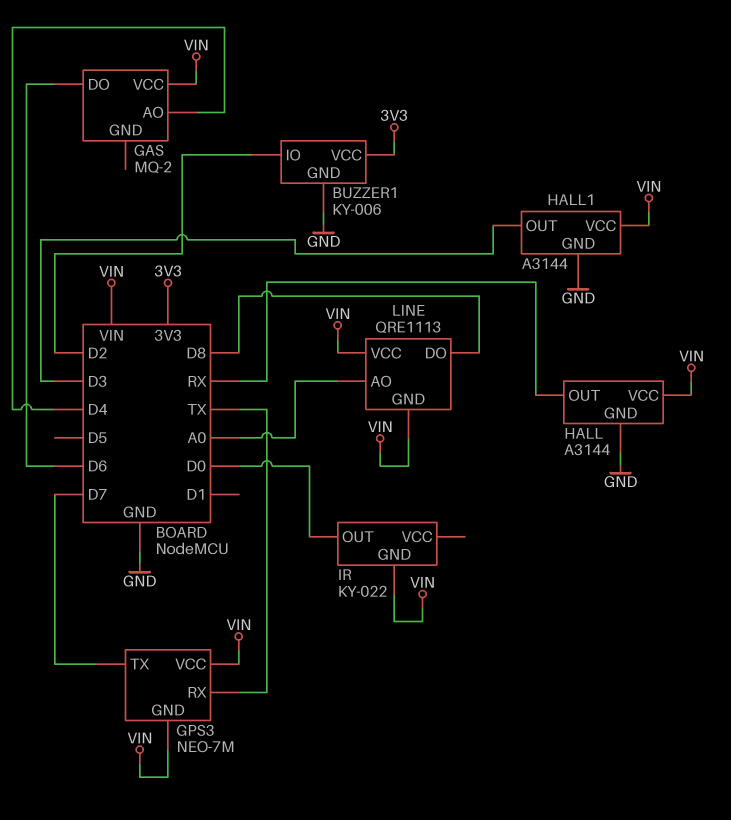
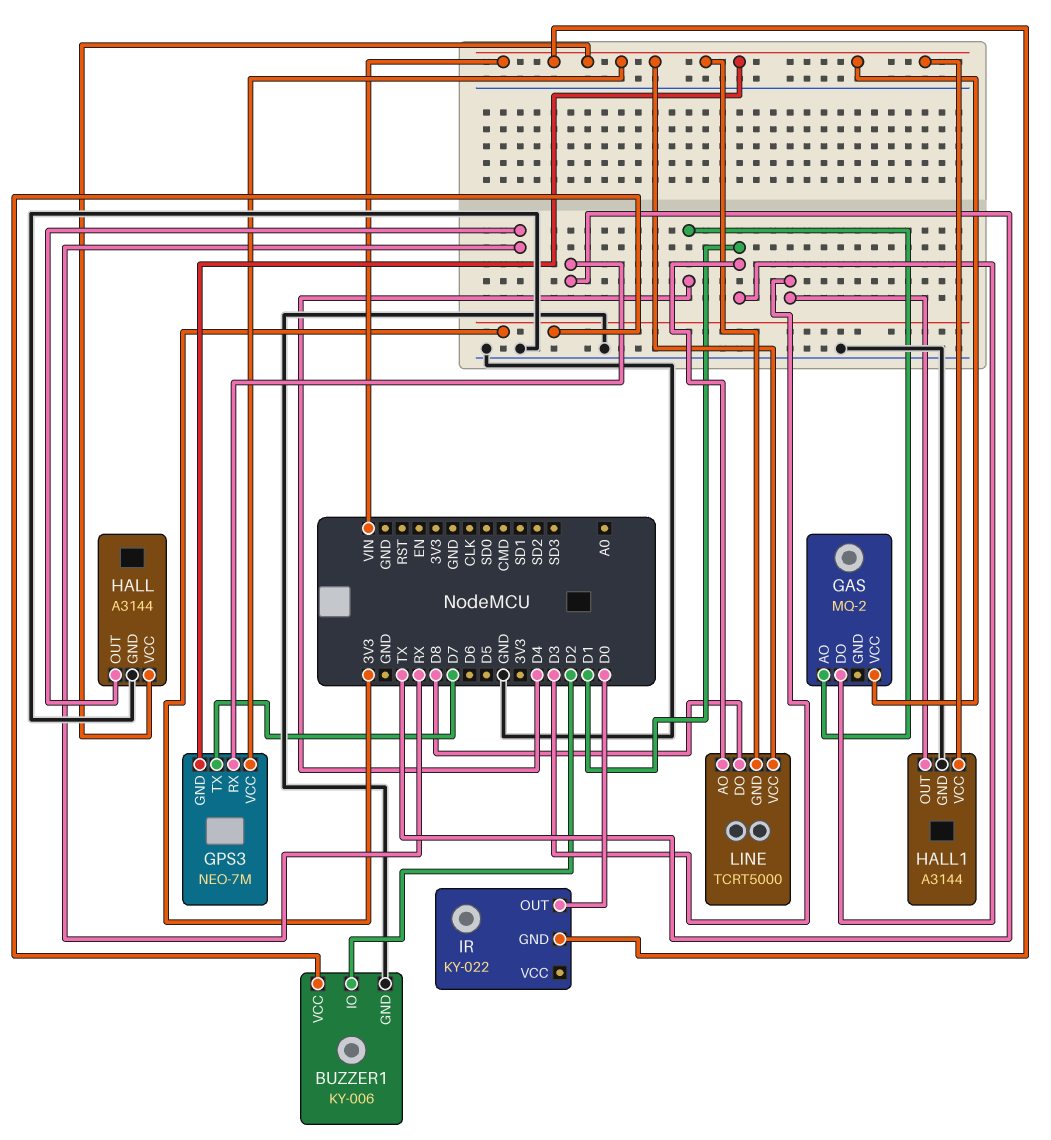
GAS pin DO: D6 -> D1
LINE: QRE1113 -> TCRT5000
LINE pin AO: A0 -> D1

